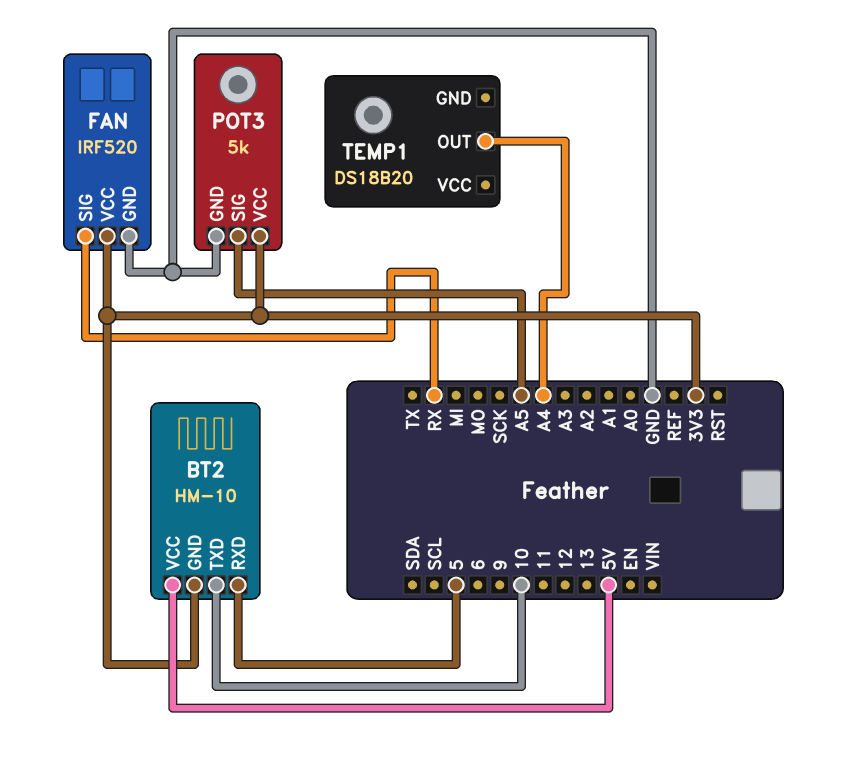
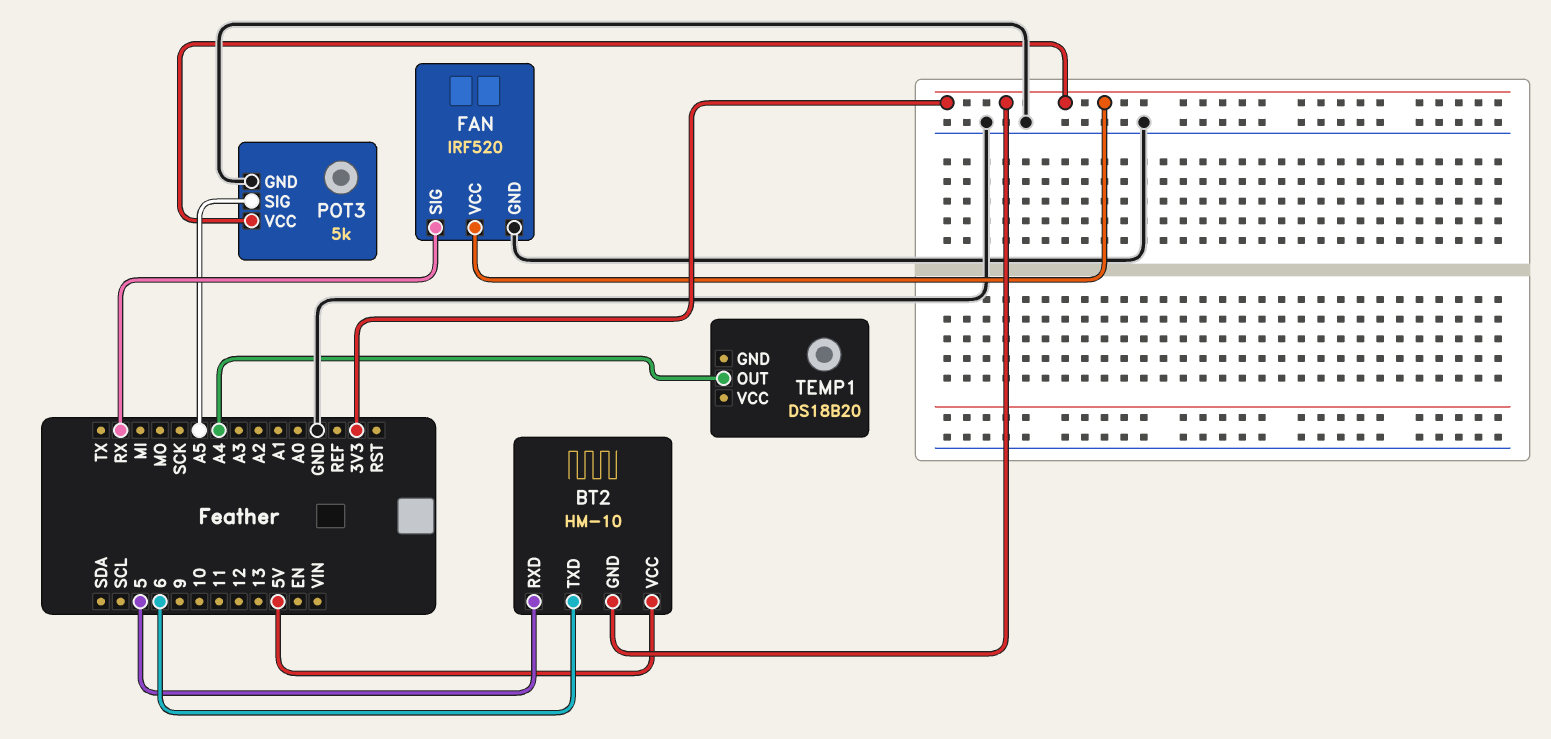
BT2 pin TXD: 10 -> 6

